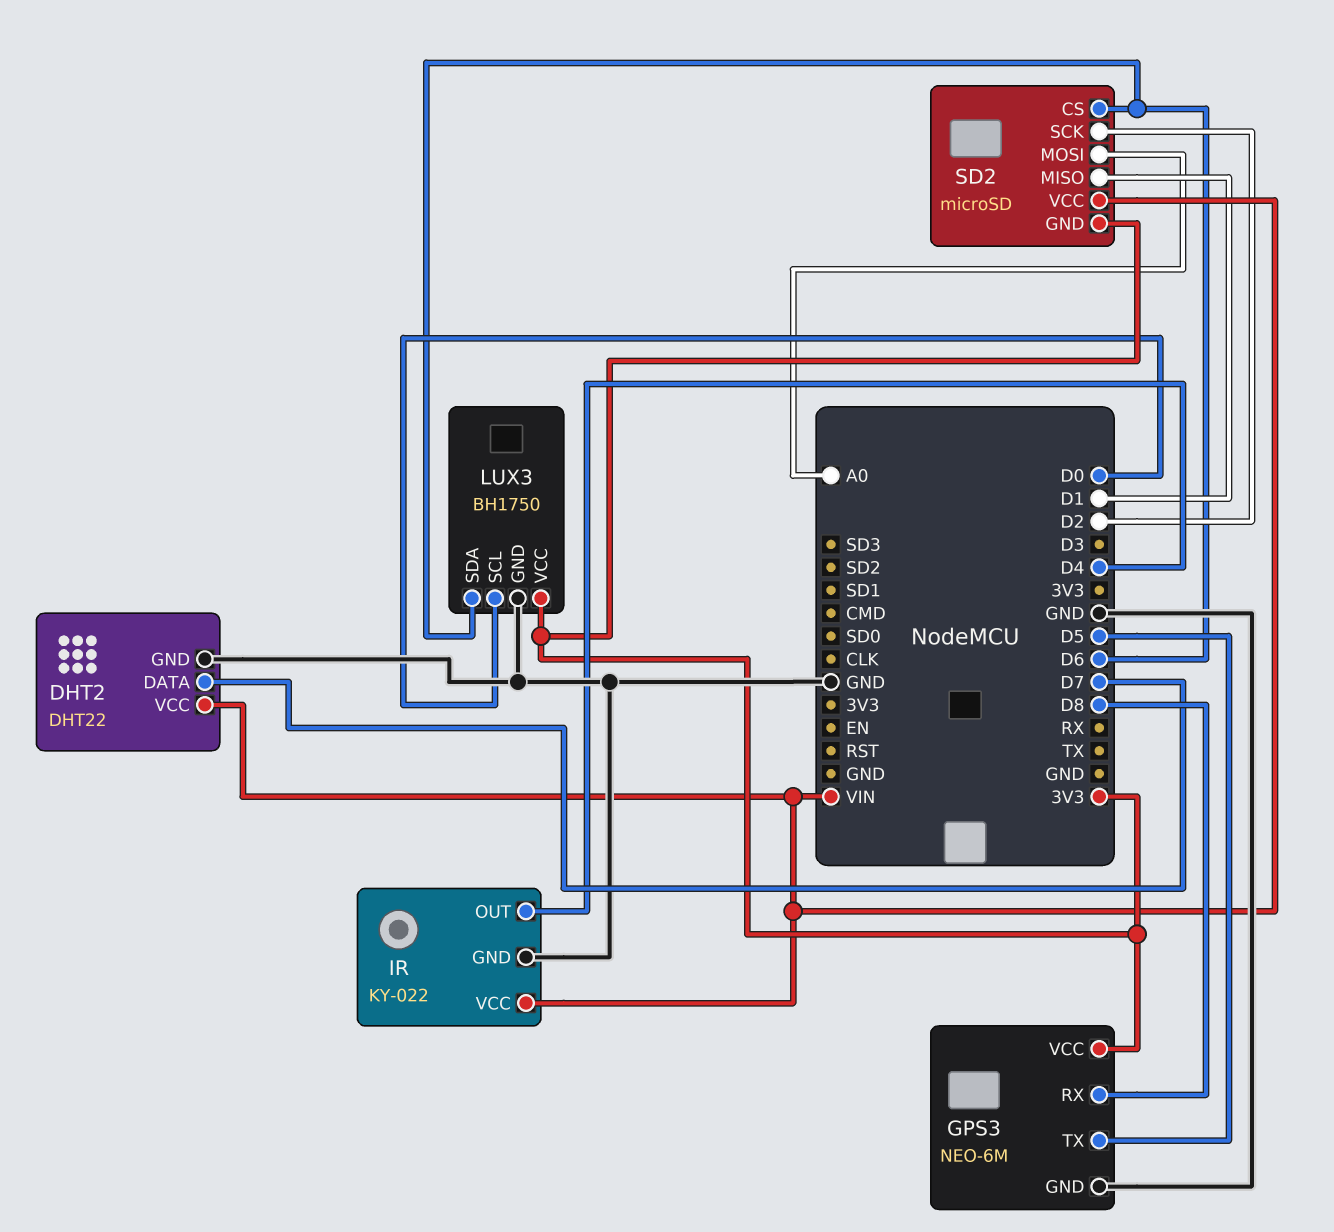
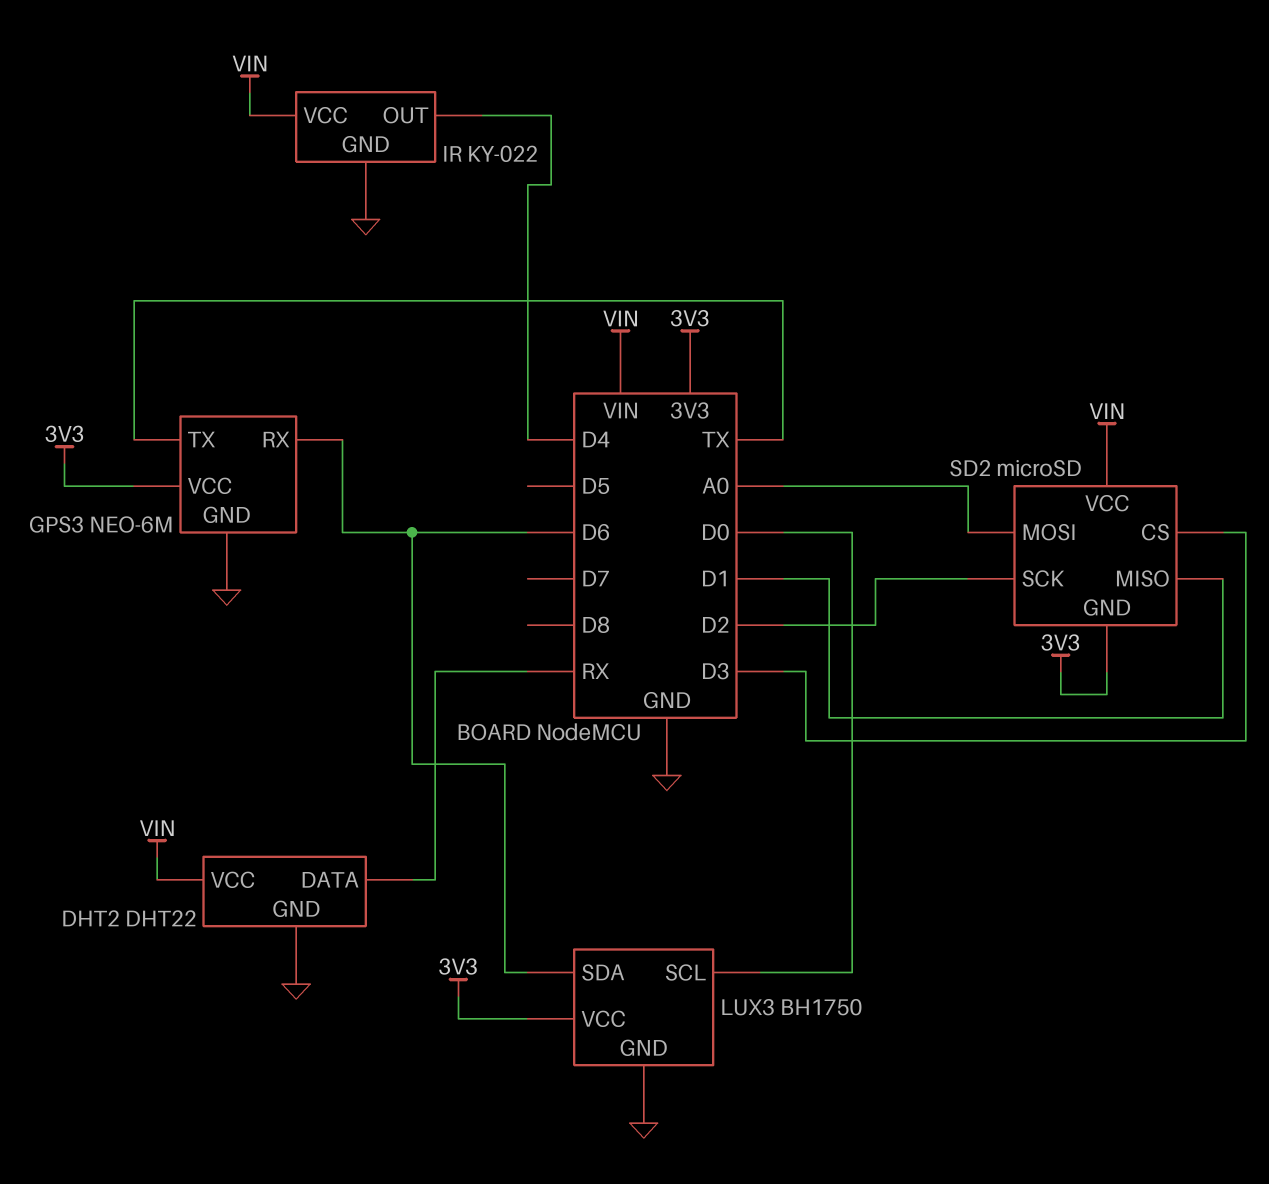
DHT2 pin DATA: D7 -> RX
GPS3 pin RX: D8 -> D6
GPS3 pin TX: D5 -> TX
SD2 pin CS: D6 -> D3

